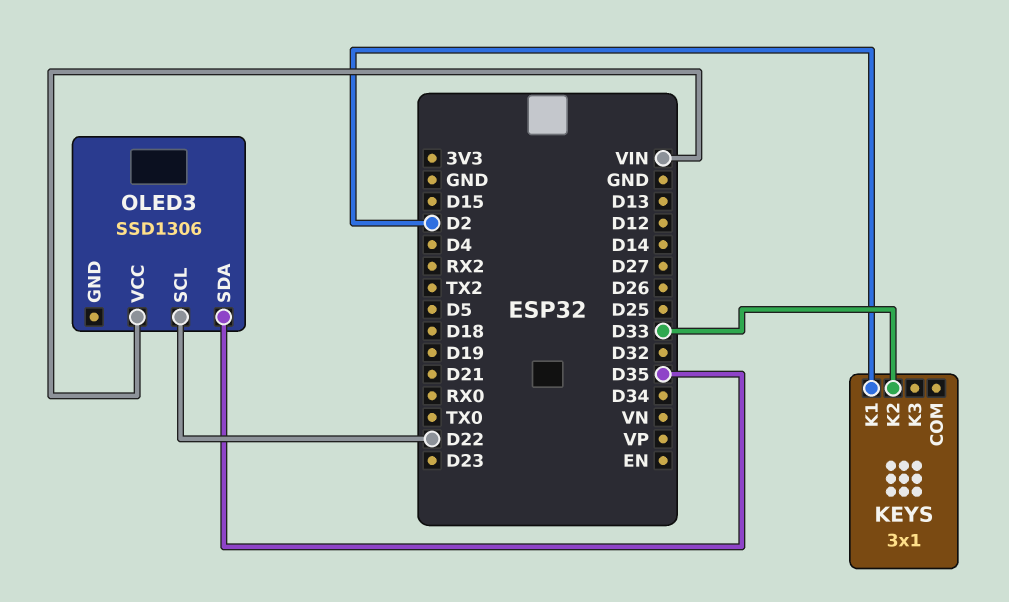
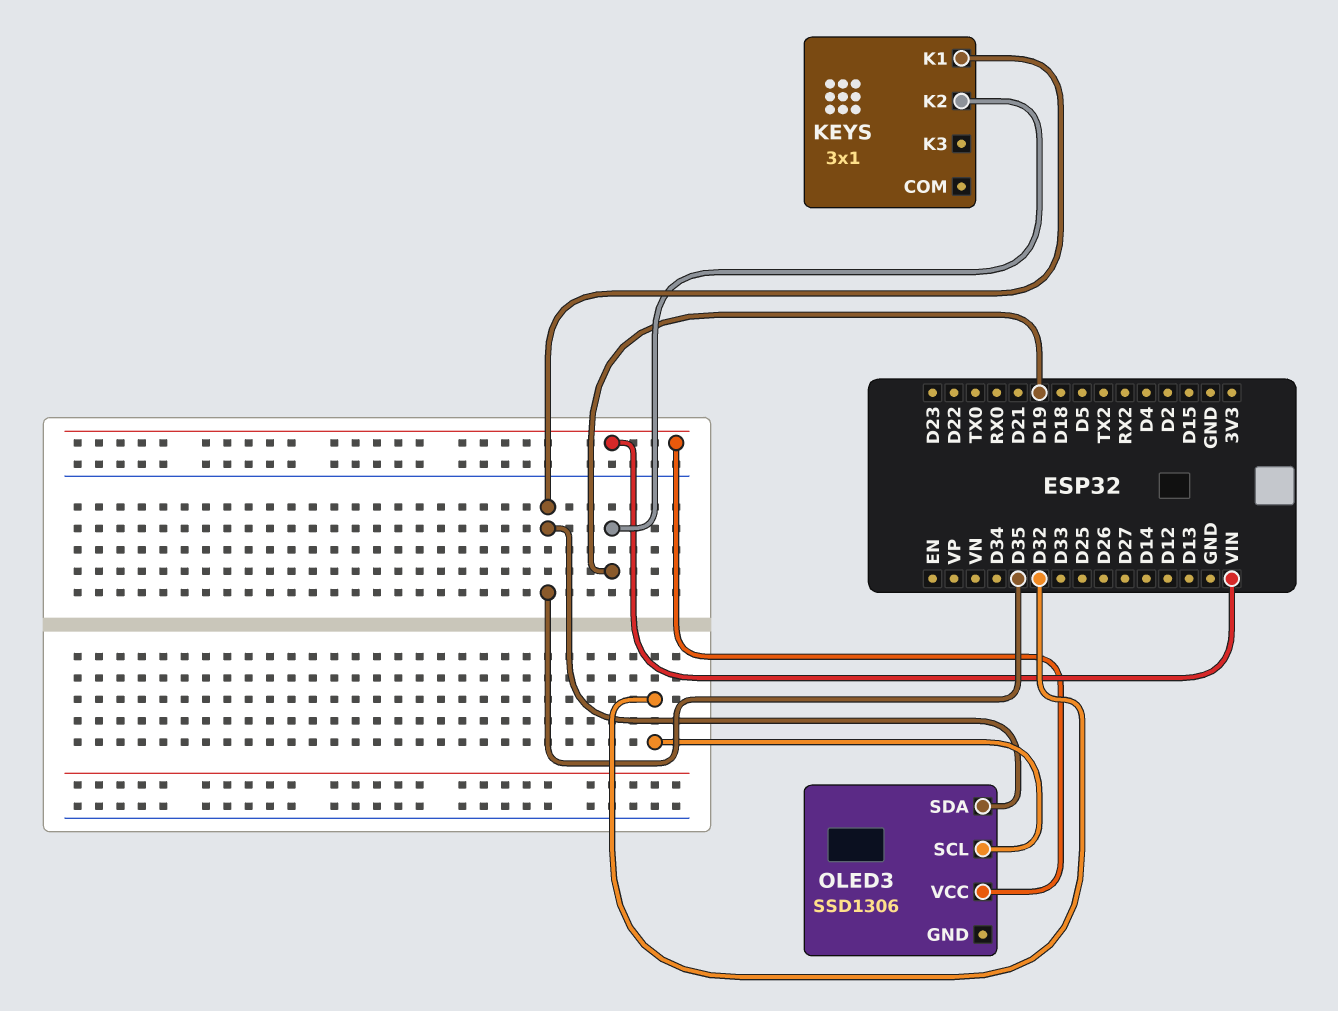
KEYS pin K1: D2 -> D35
KEYS pin K2: D33 -> D19
OLED3 pin SCL: D22 -> D32

